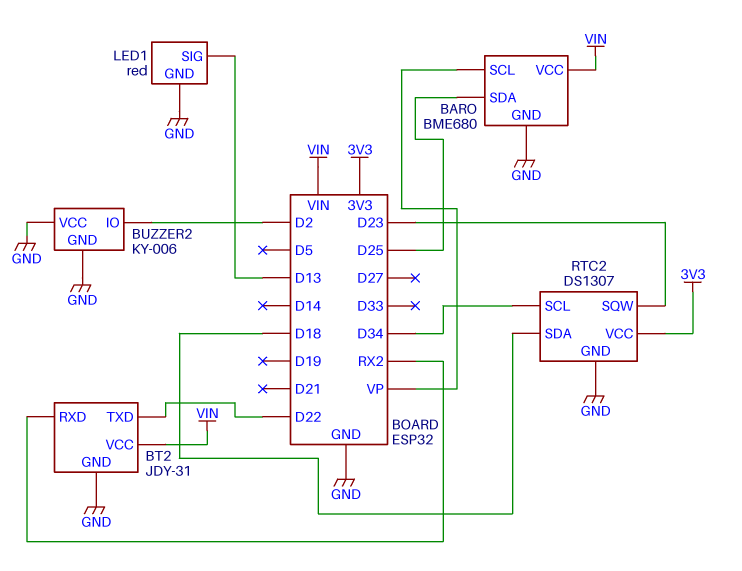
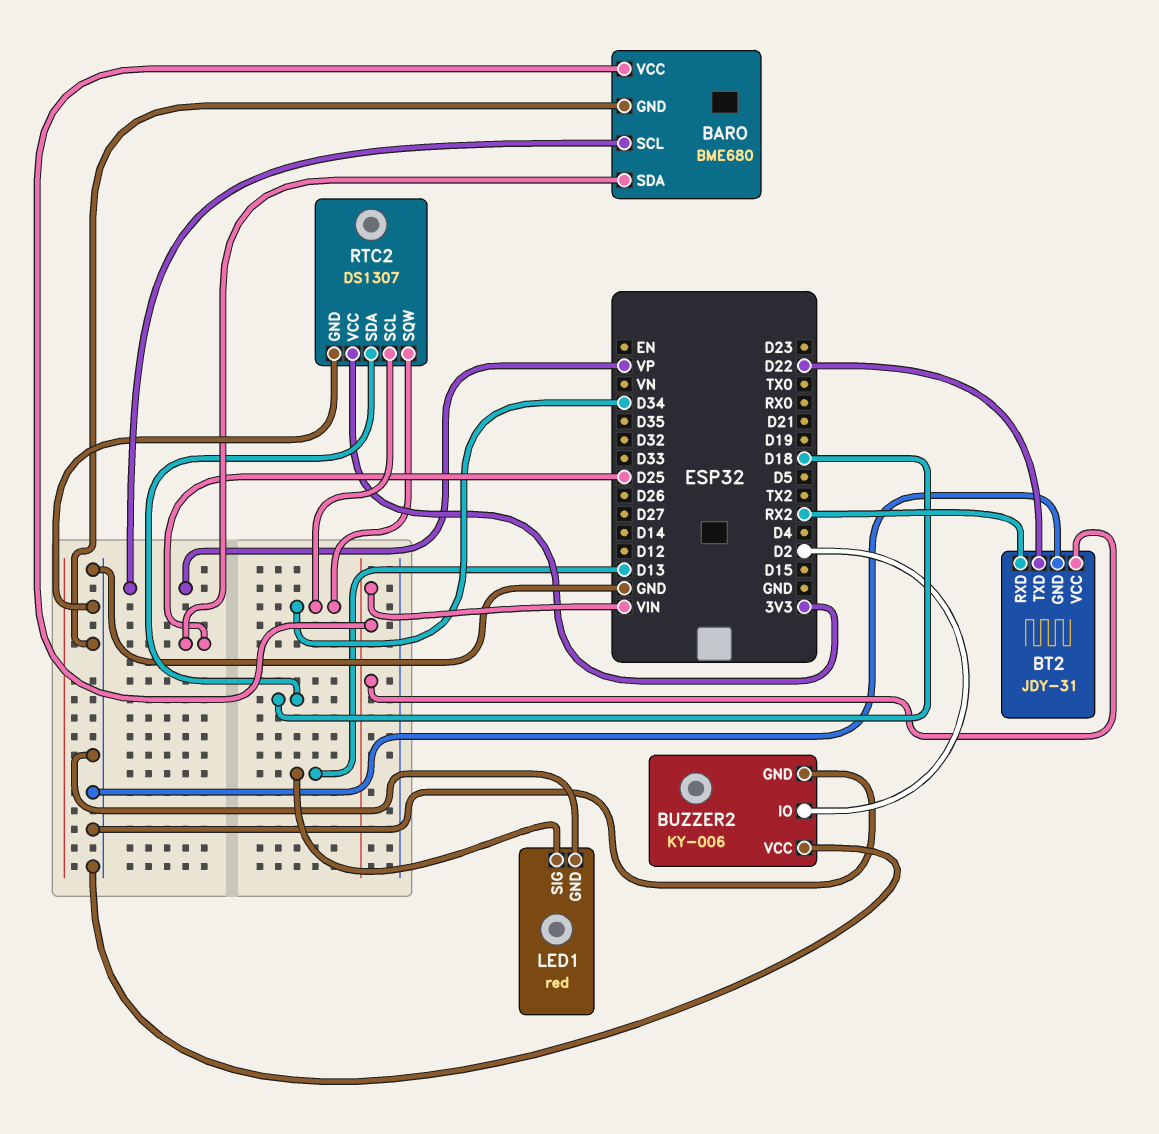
RTC2 pin SQW: D23 -> D34

